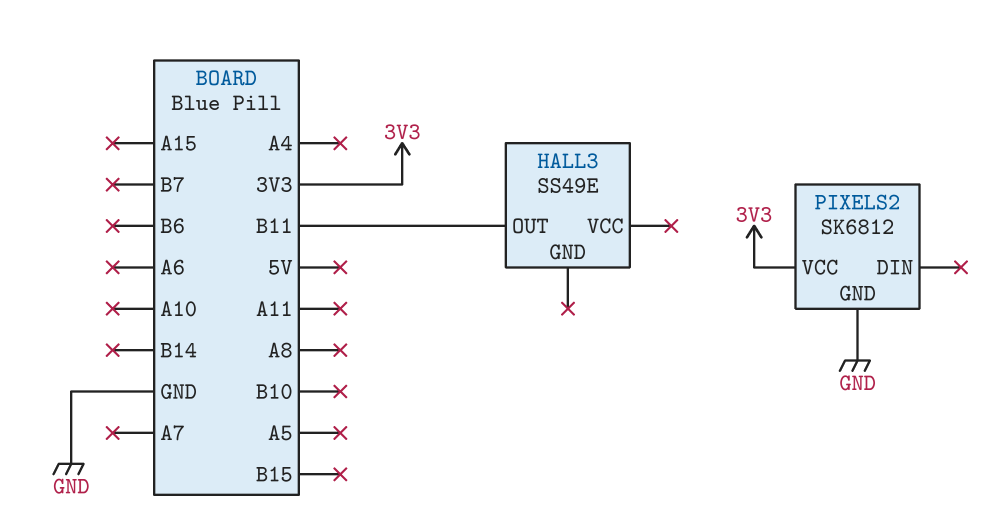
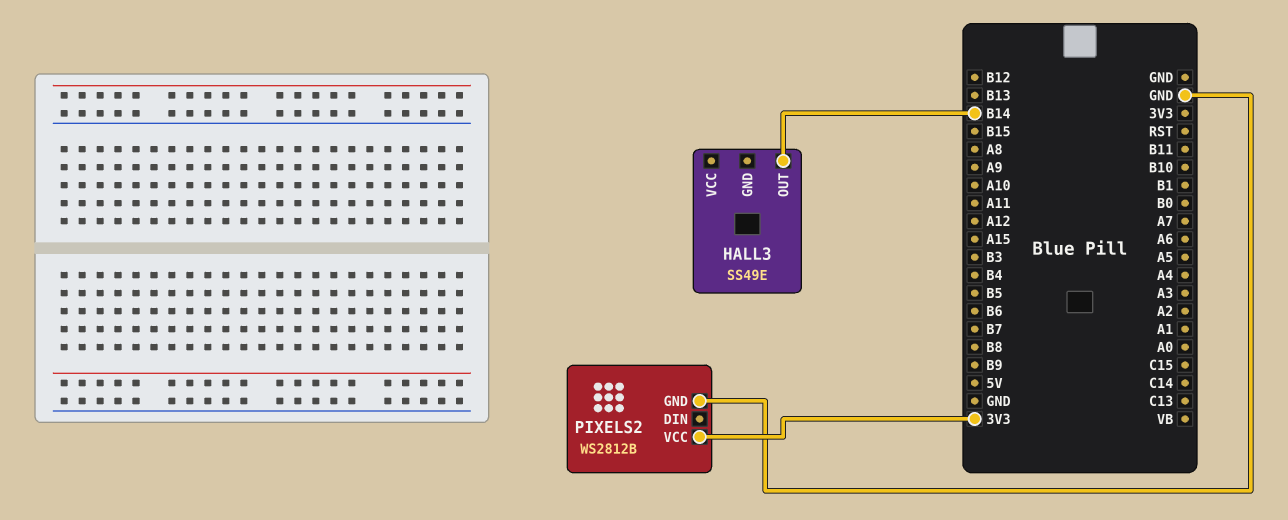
HALL3 pin OUT: B11 -> B14
PIXELS2: SK6812 -> WS2812B

